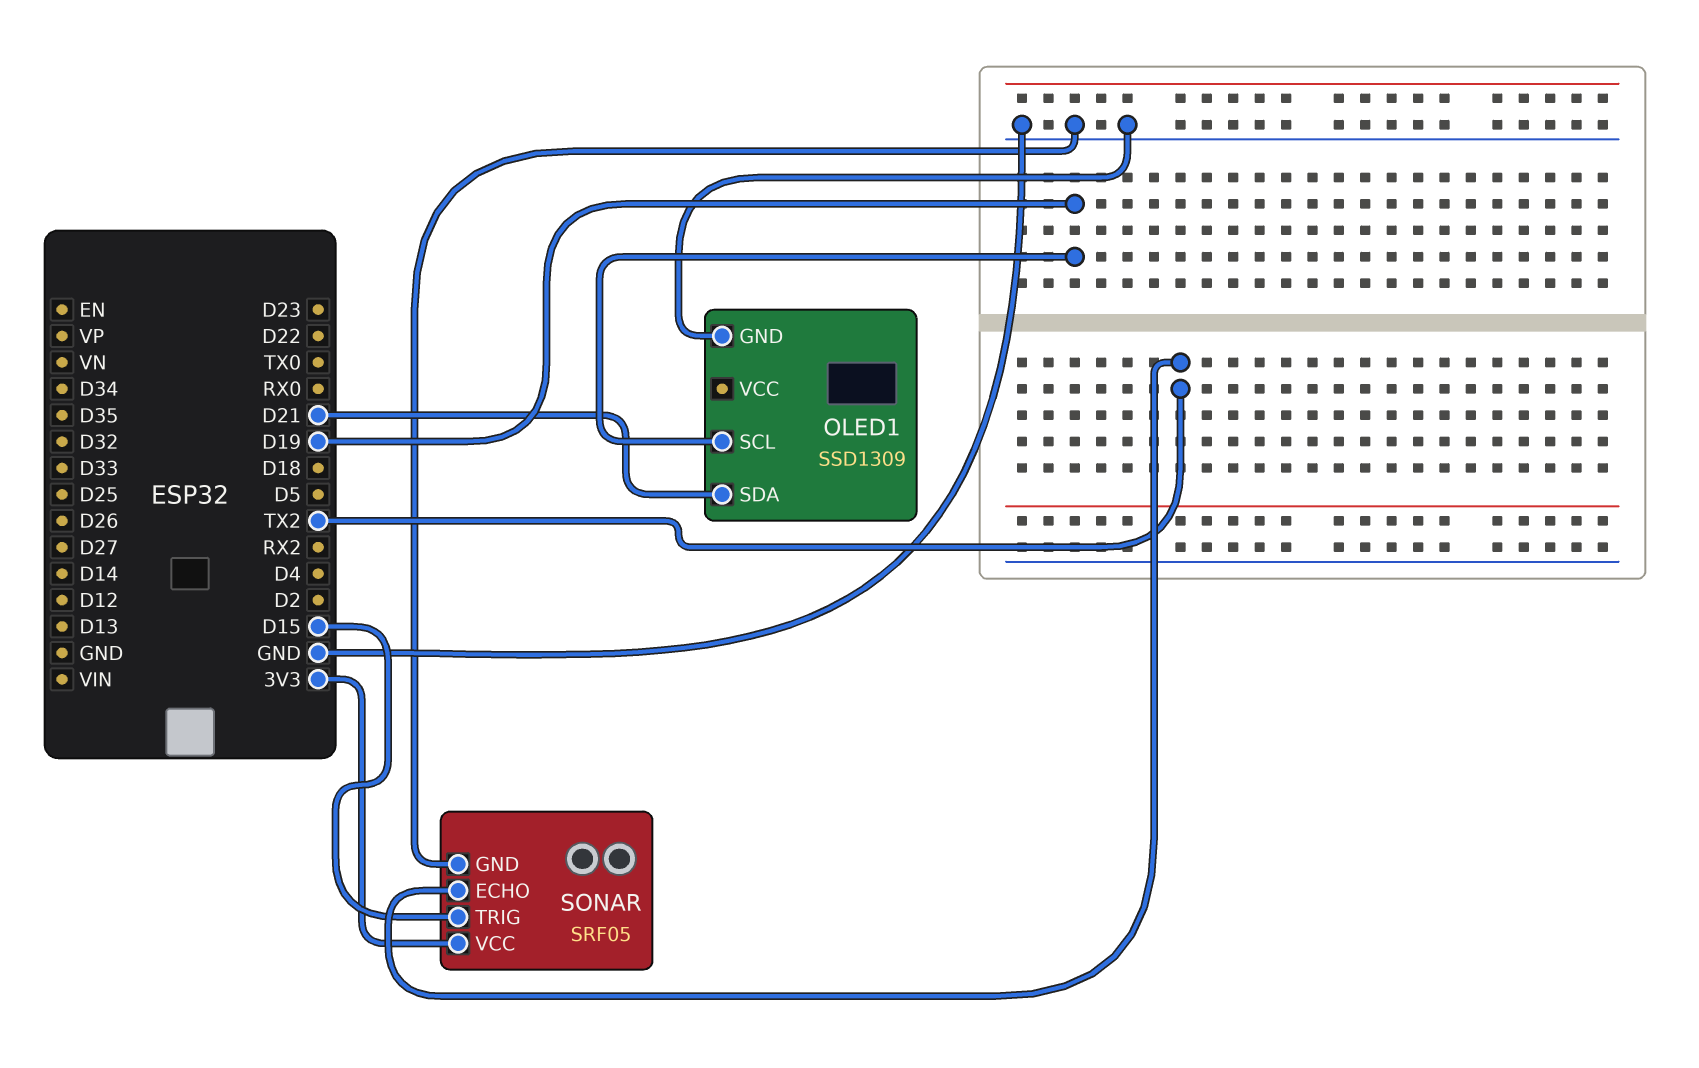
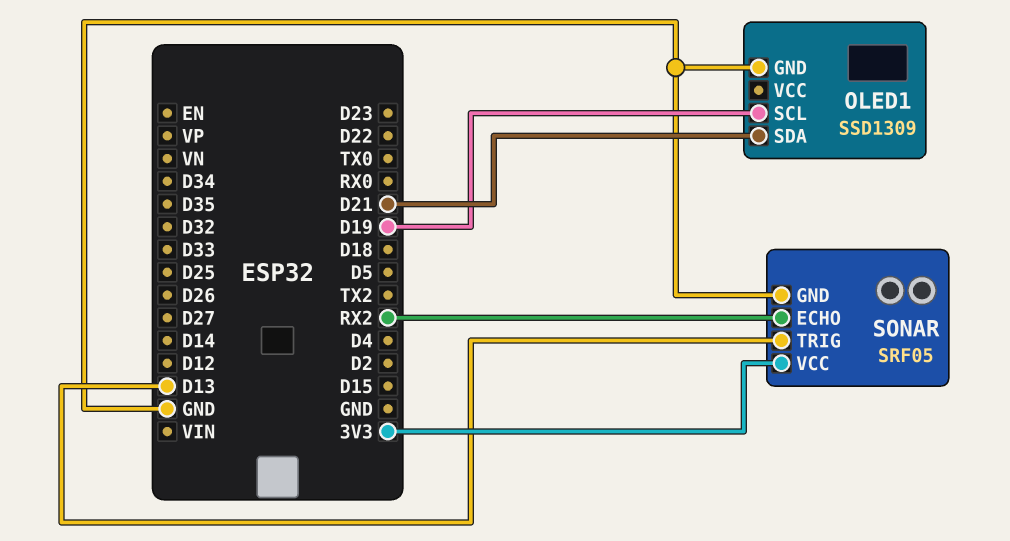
SONAR pin ECHO: TX2 -> RX2
SONAR pin TRIG: D15 -> D13

